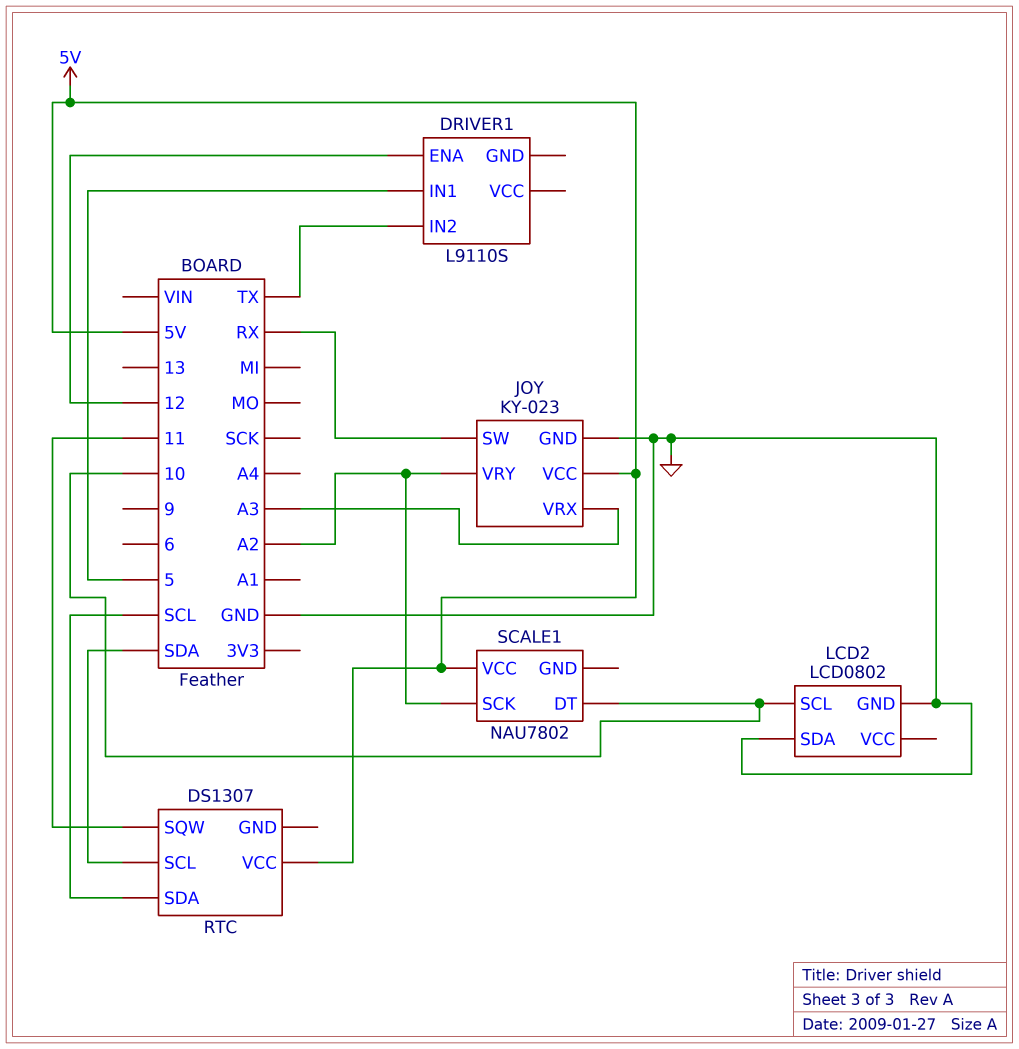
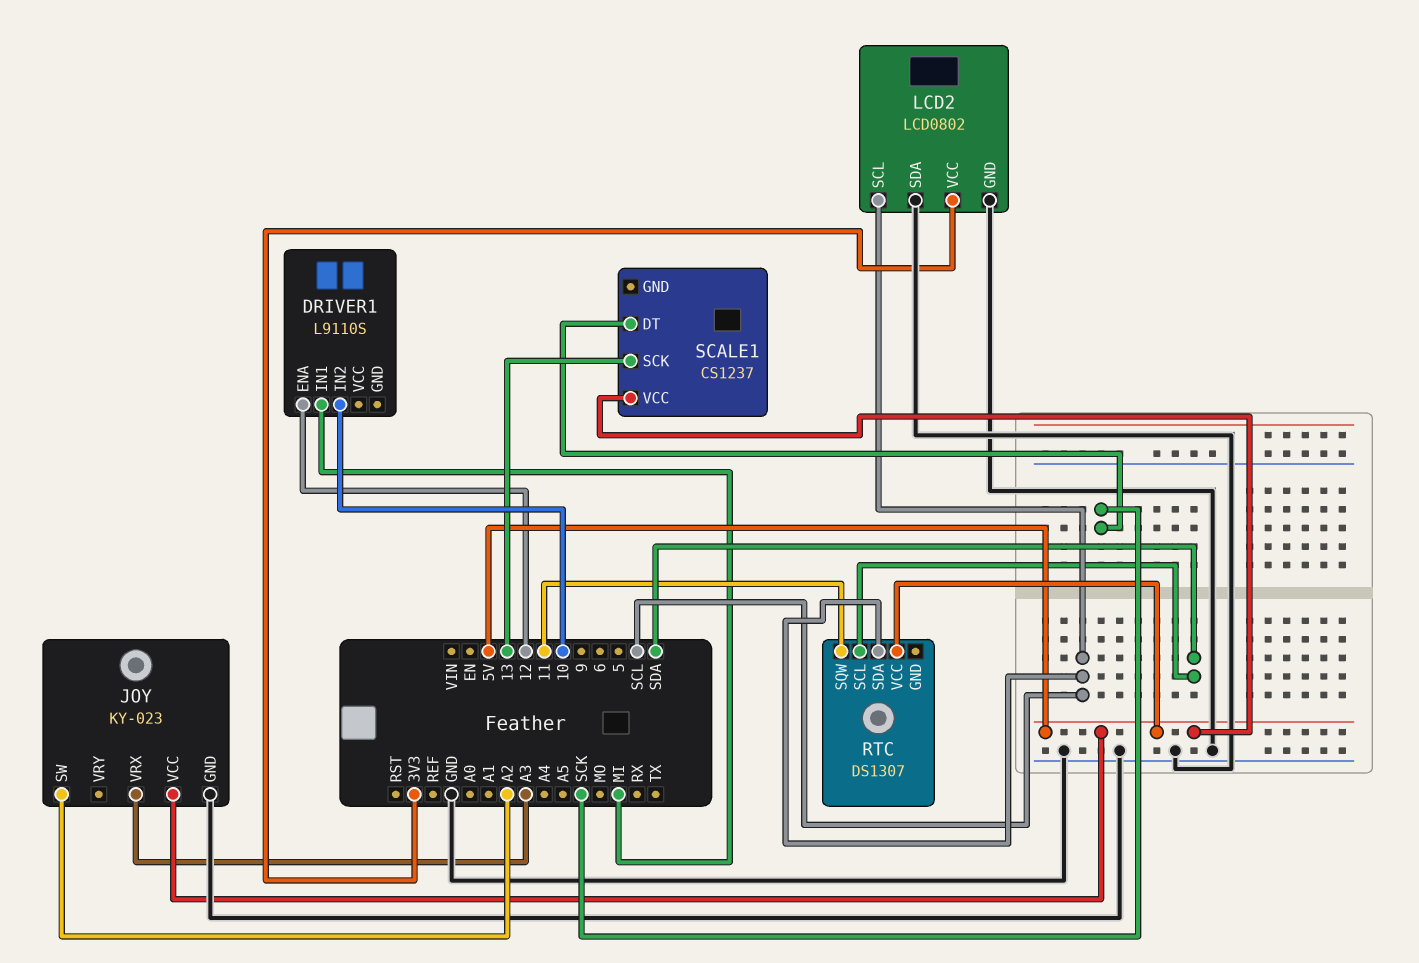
DRIVER1 pin IN1: 5 -> MI
DRIVER1 pin IN2: TX -> 10
JOY pin SW: RX -> A2
JOY pin VRY: A2 -> none
LCD2 pin SCL: 10 -> SCL
LCD2 pin VCC: none -> 3V3
SCALE1: NAU7802 -> CS1237
SCALE1 pin DT: 10 -> SCK
SCALE1 pin SCK: A2 -> 13

